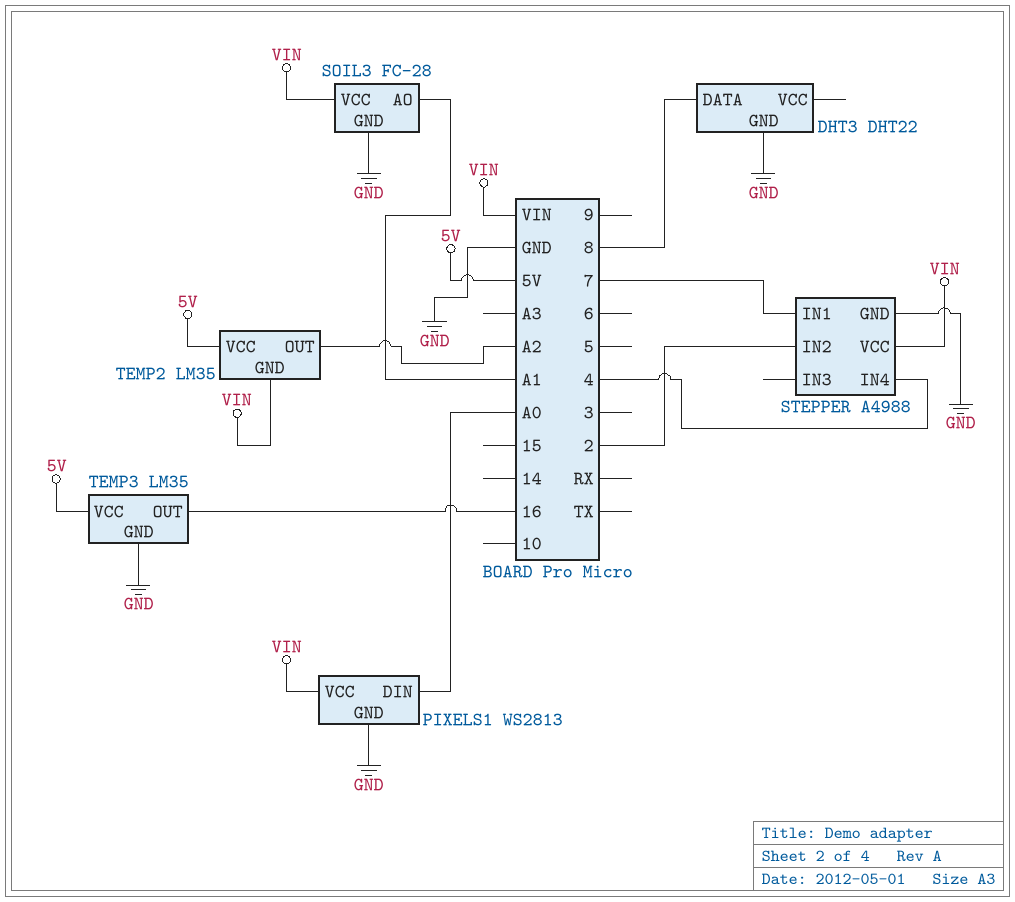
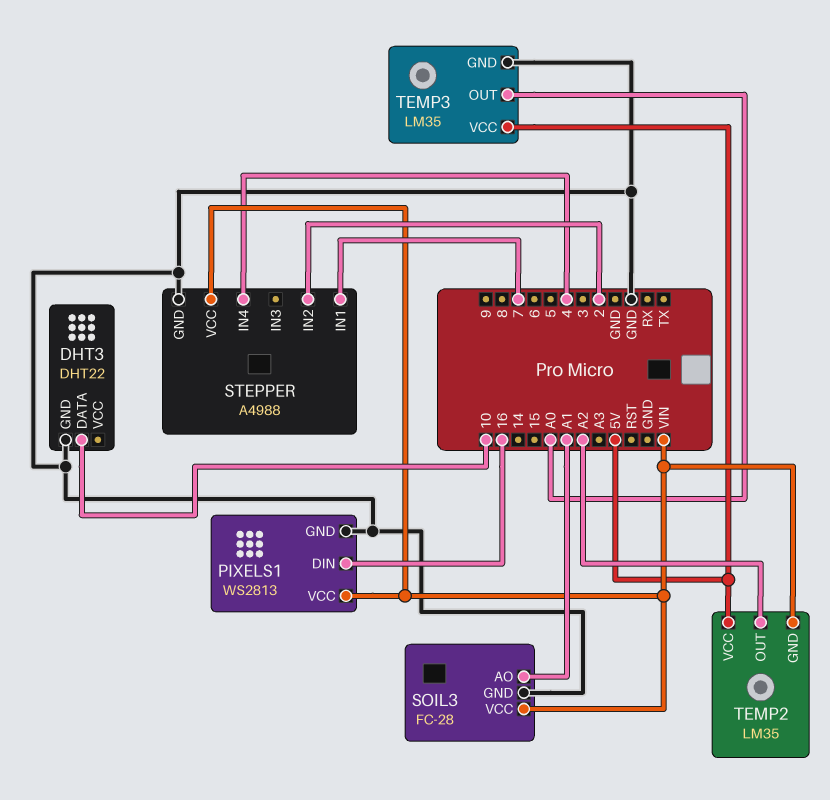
DHT3 pin DATA: 8 -> 10
PIXELS1 pin DIN: A0 -> 16
TEMP3 pin OUT: 16 -> A0

